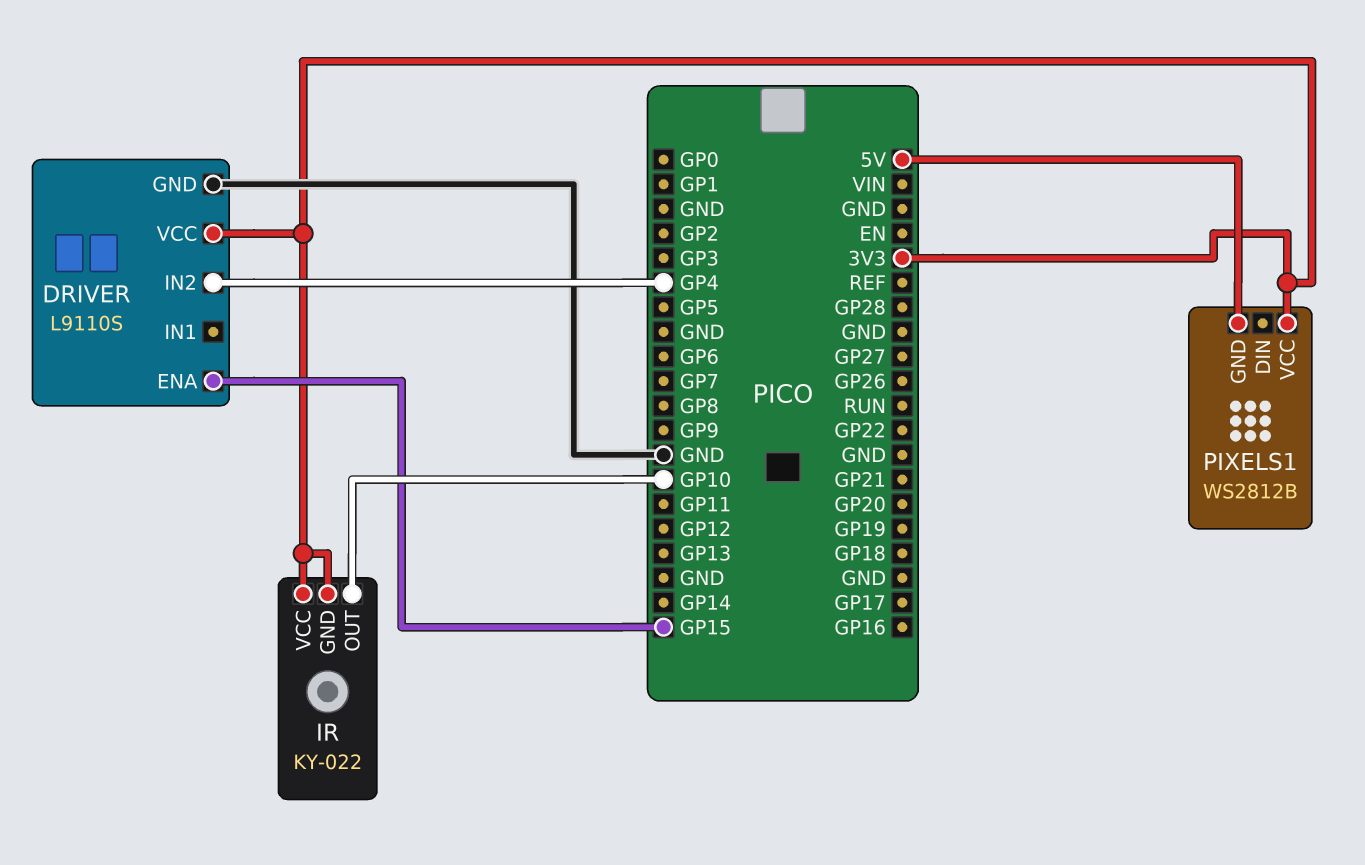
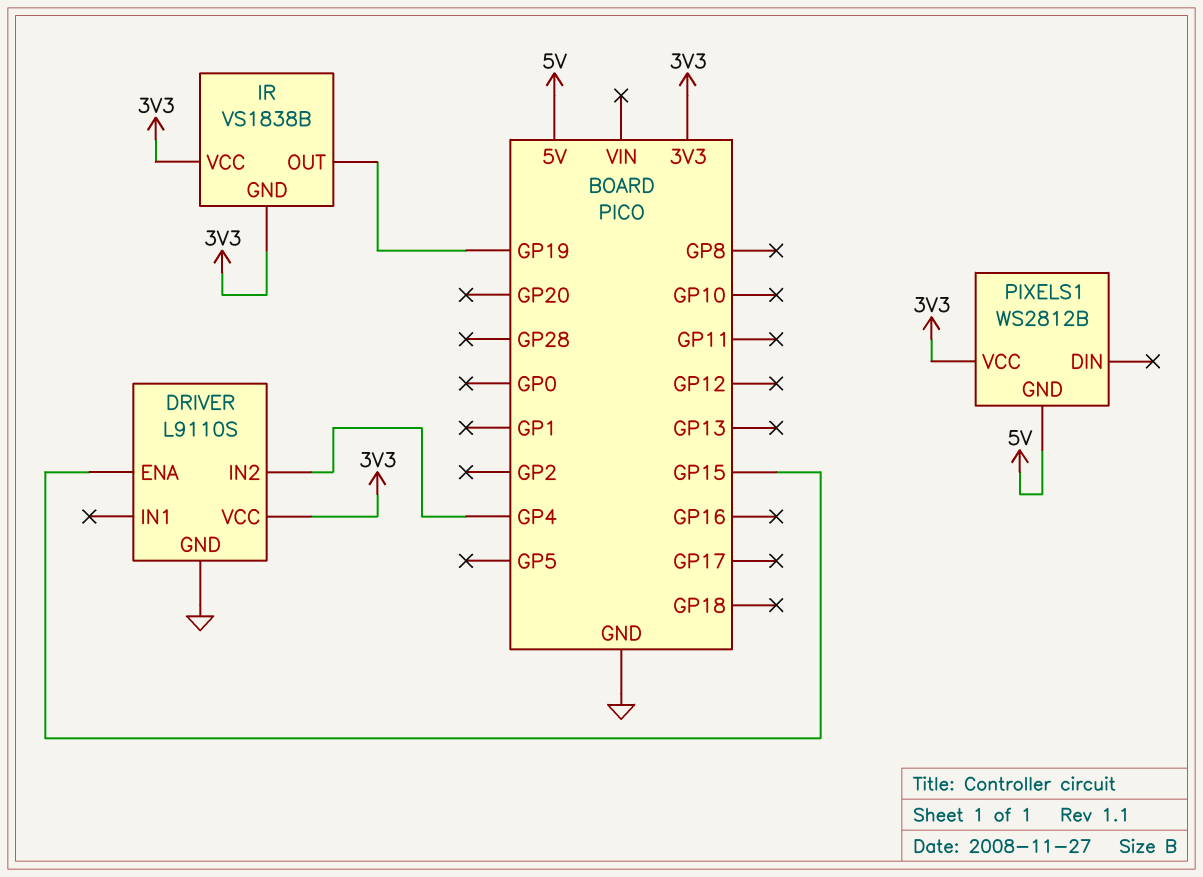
IR: KY-022 -> VS1838B
IR pin OUT: GP10 -> GP19

